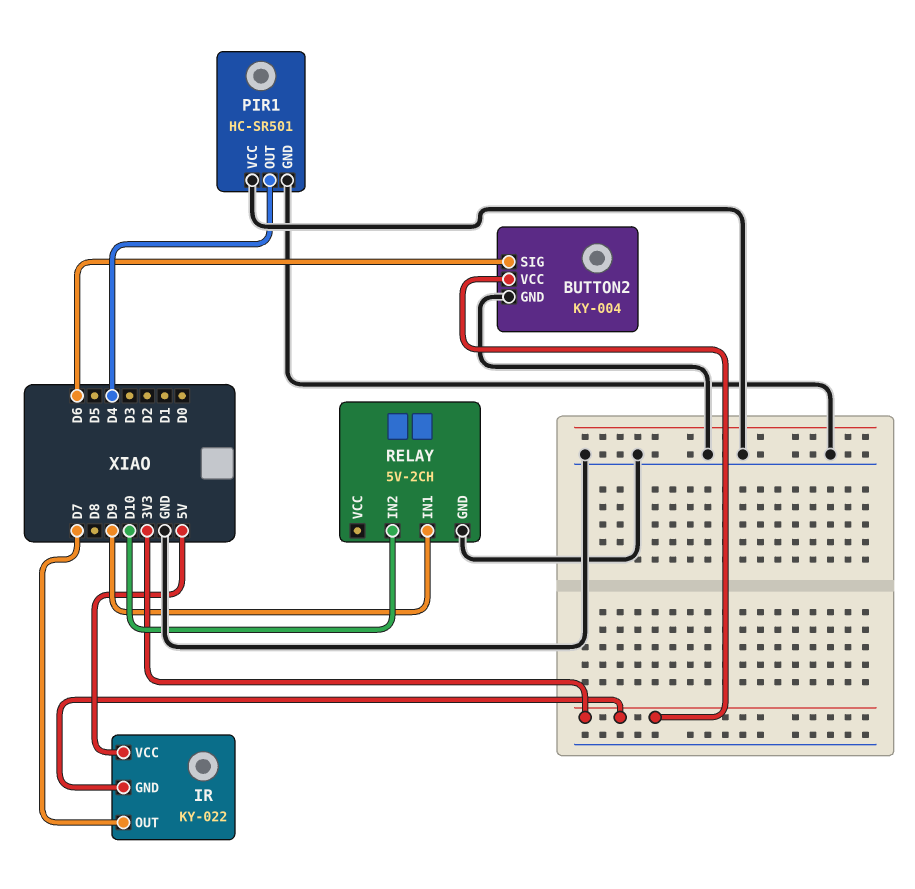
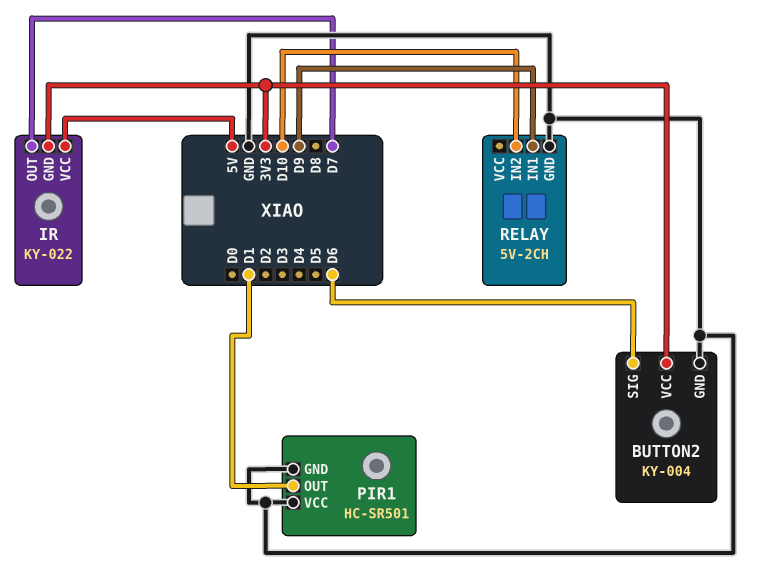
PIR1 pin OUT: D4 -> D1

